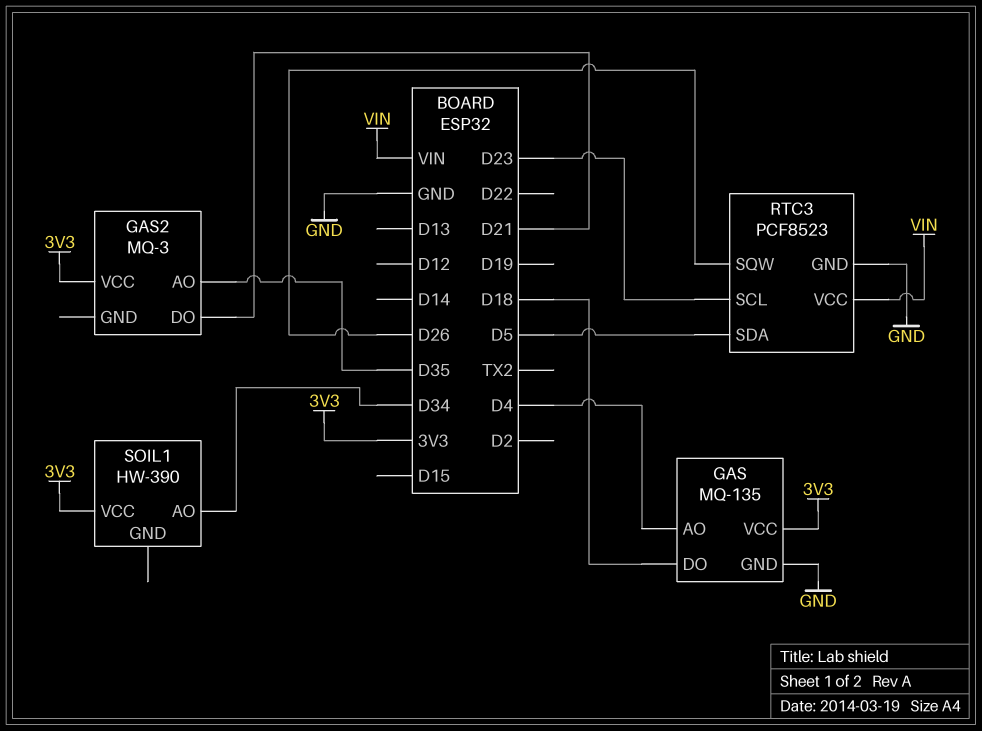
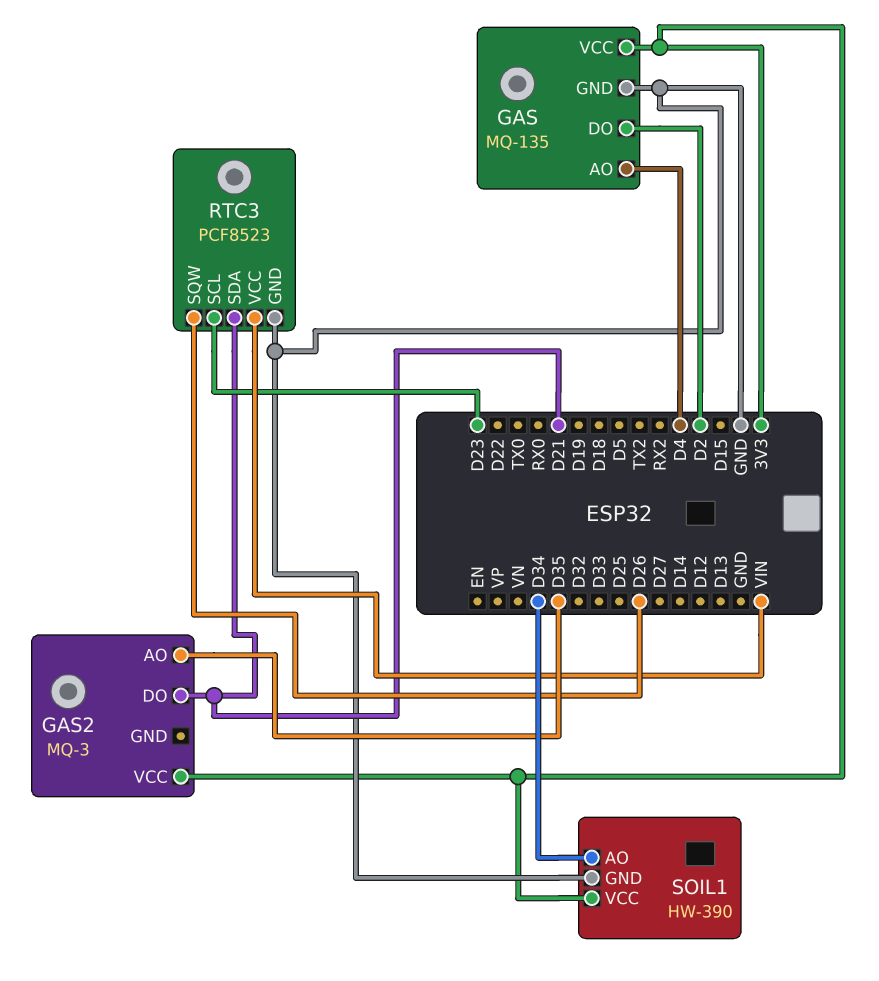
GAS pin DO: D18 -> D2
RTC3 pin SDA: D5 -> D21
SOIL1 pin GND: none -> GND

